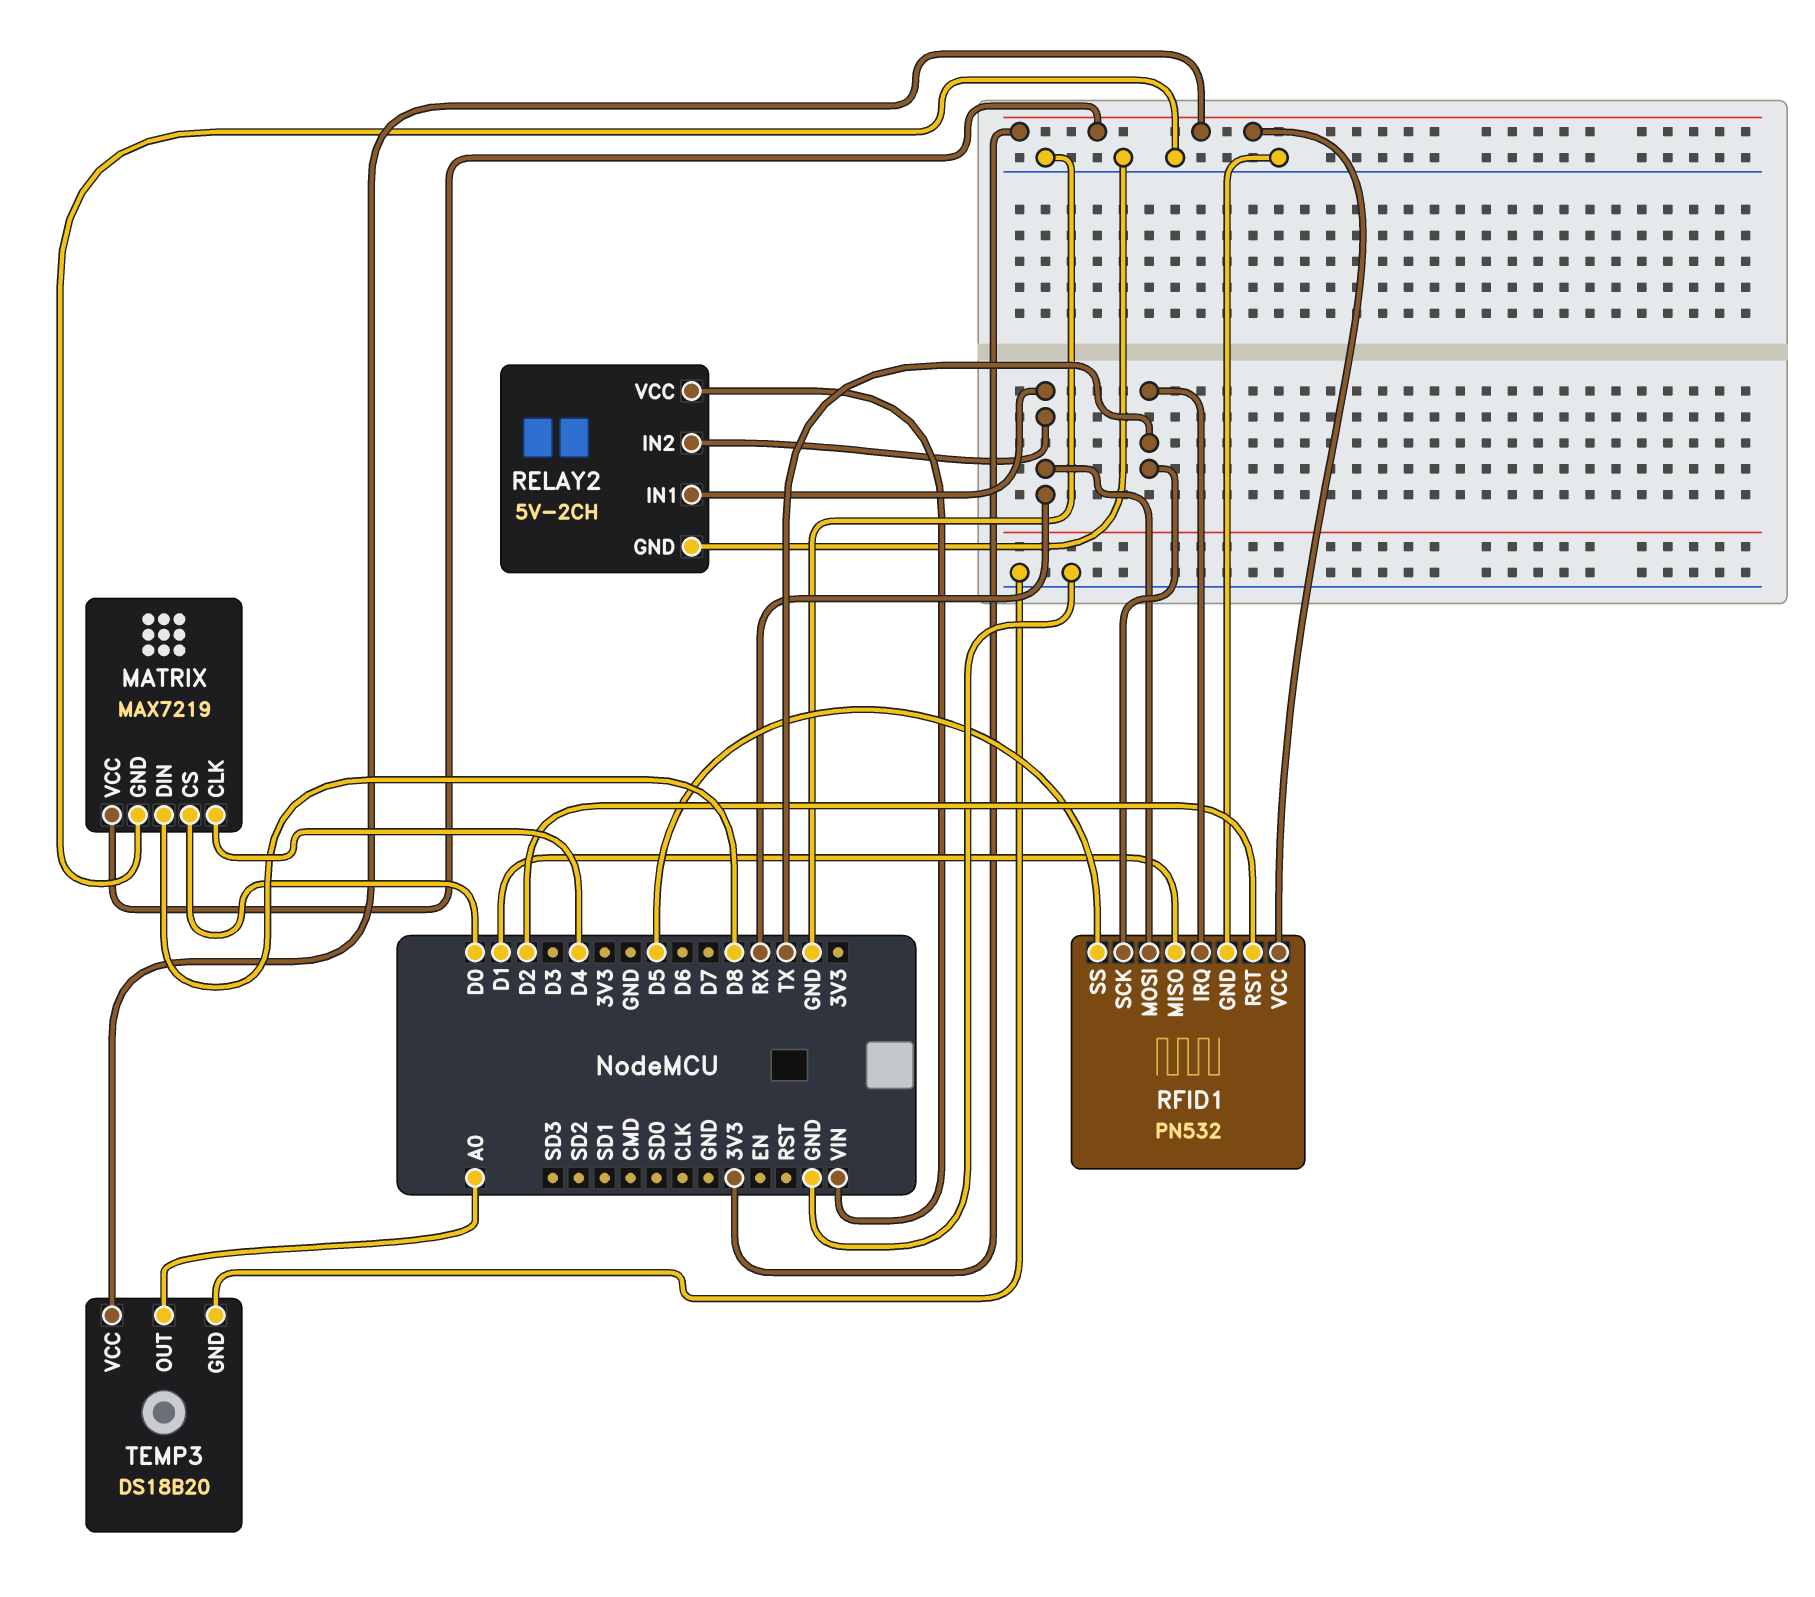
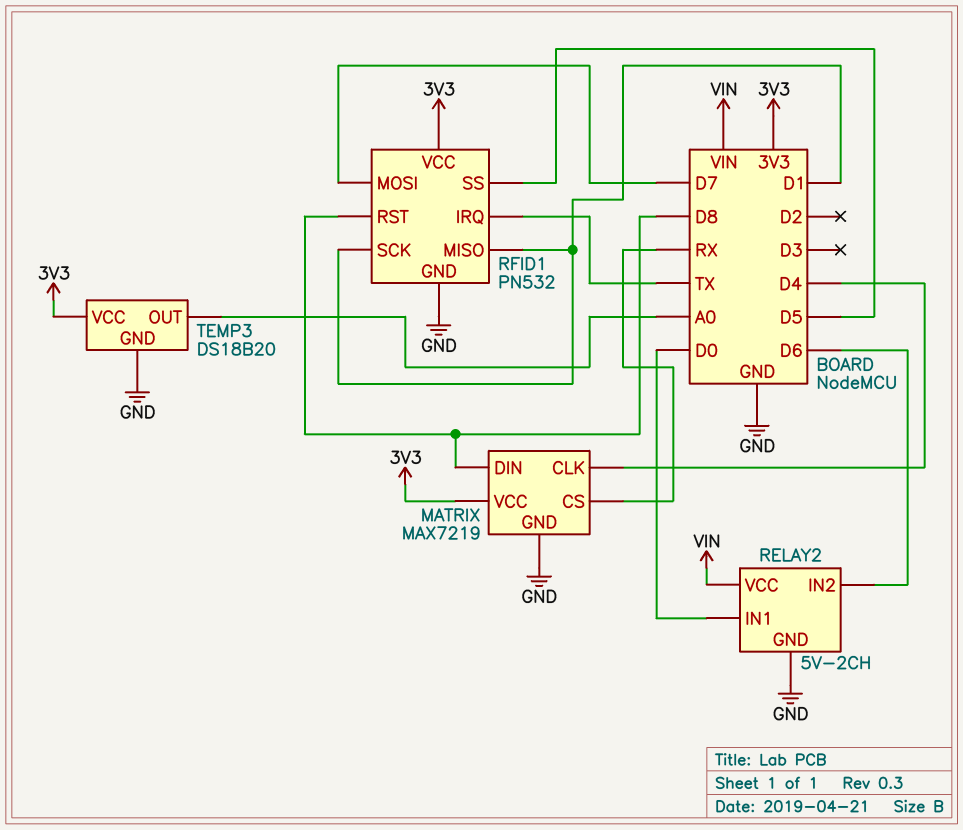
MATRIX pin CS: D0 -> RX
RELAY2 pin IN1: RX -> D0
RELAY2 pin IN2: RX -> D6
RFID1 pin MOSI: RX -> D7
RFID1 pin RST: D2 -> D8
RFID1 pin SCK: TX -> D1

